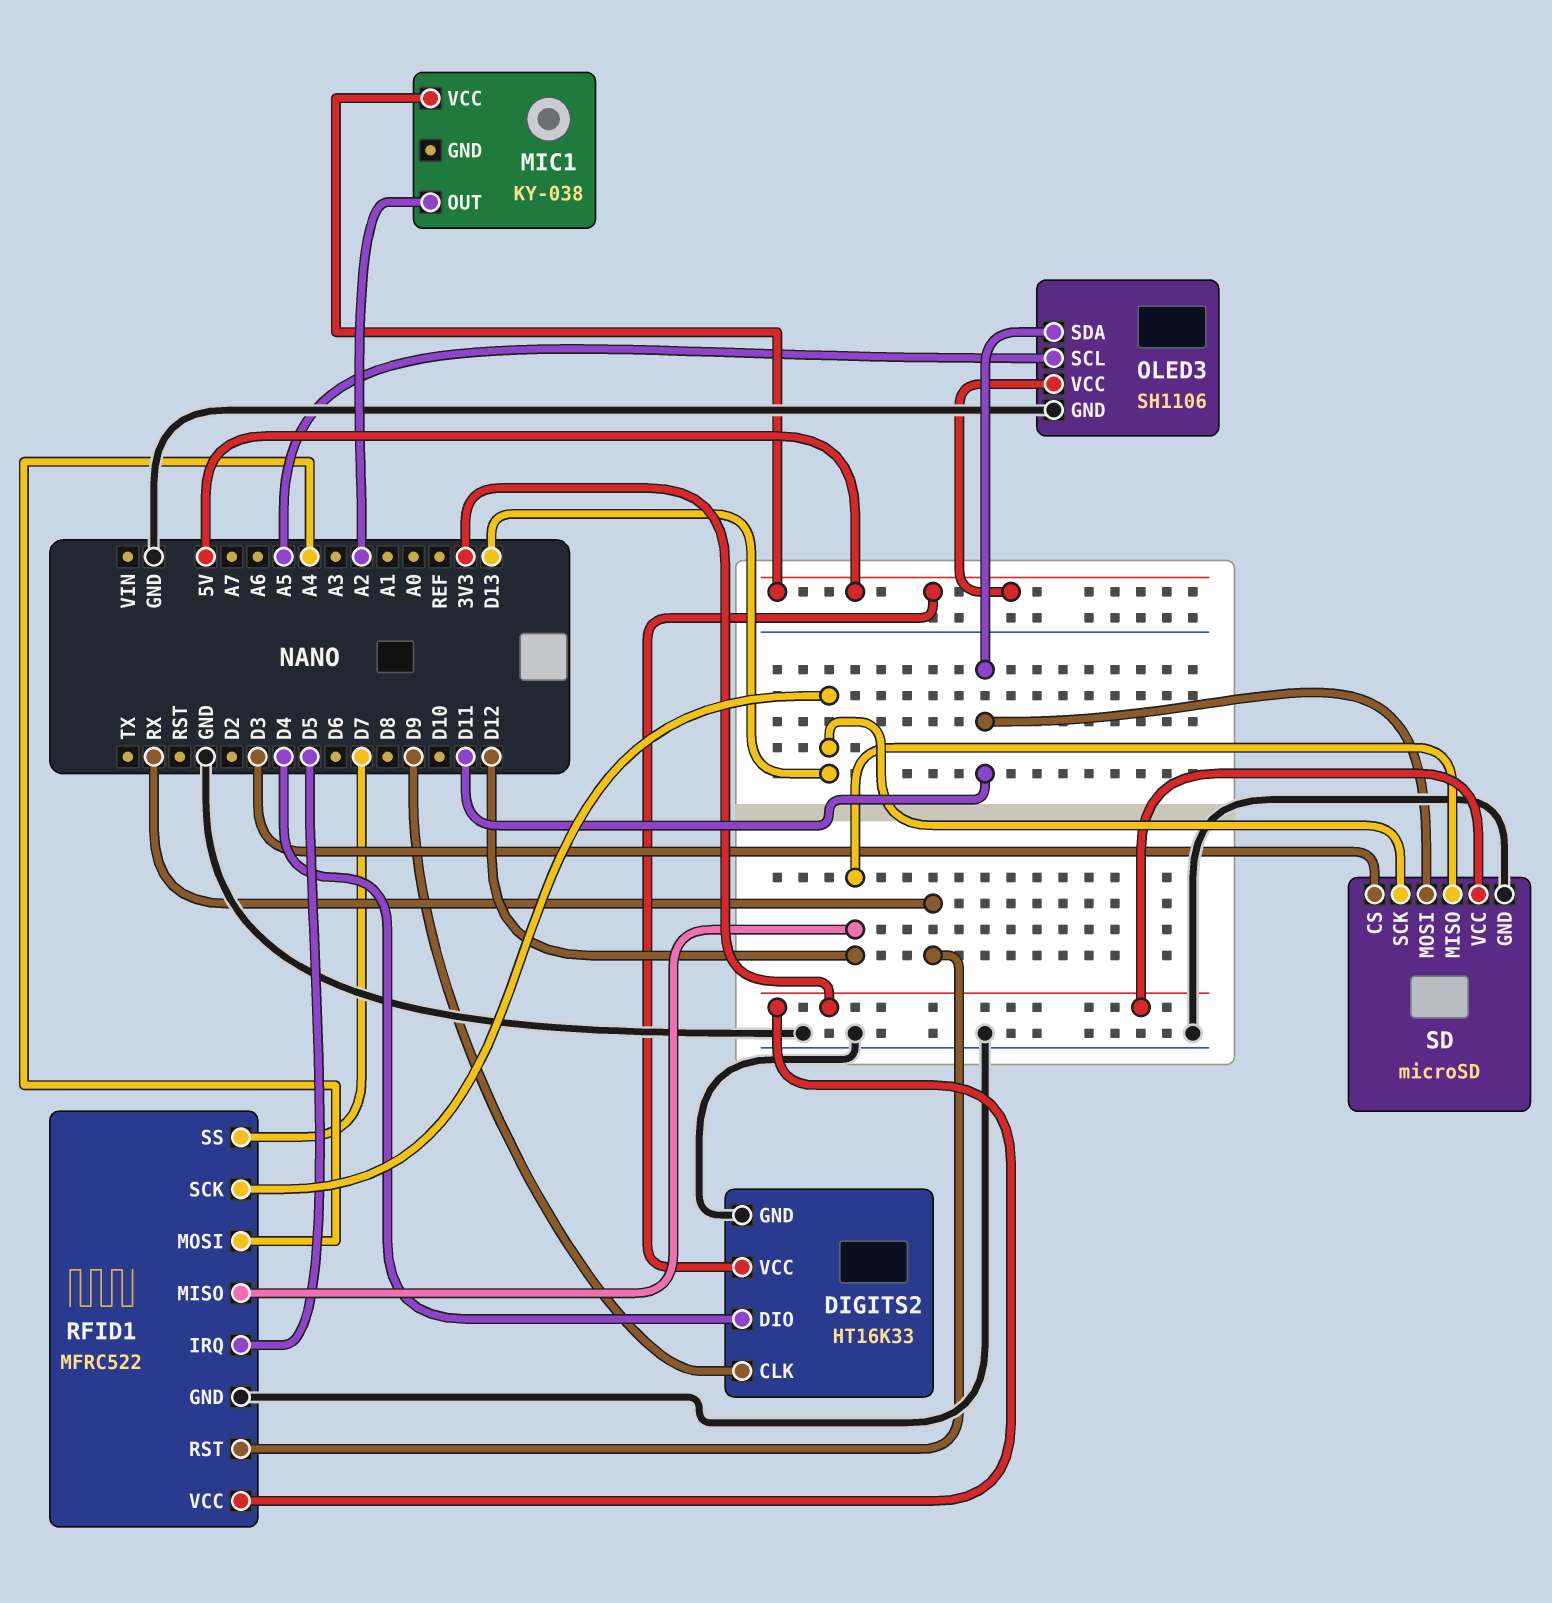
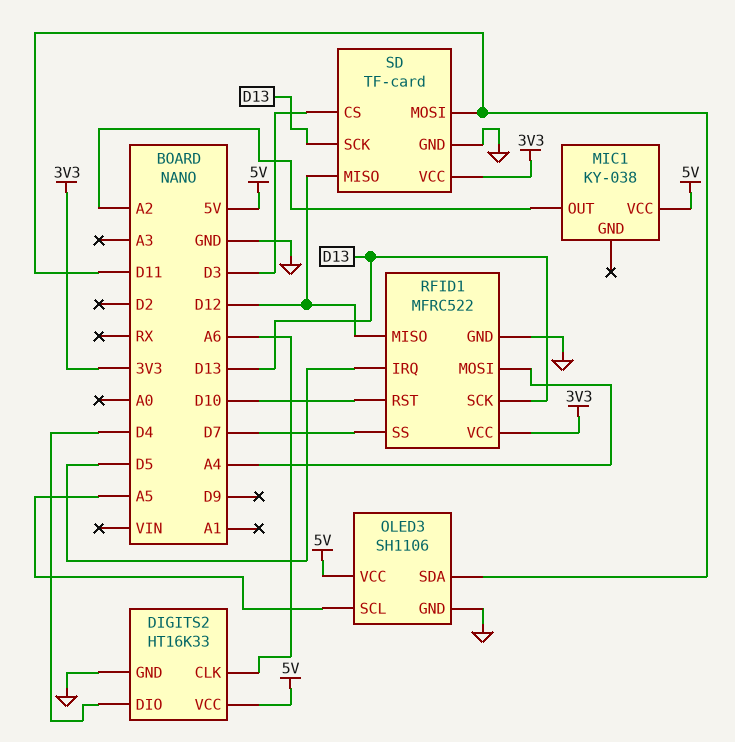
DIGITS2 pin CLK: D9 -> A6
RFID1 pin RST: RX -> D10
SD: microSD -> TF-card

